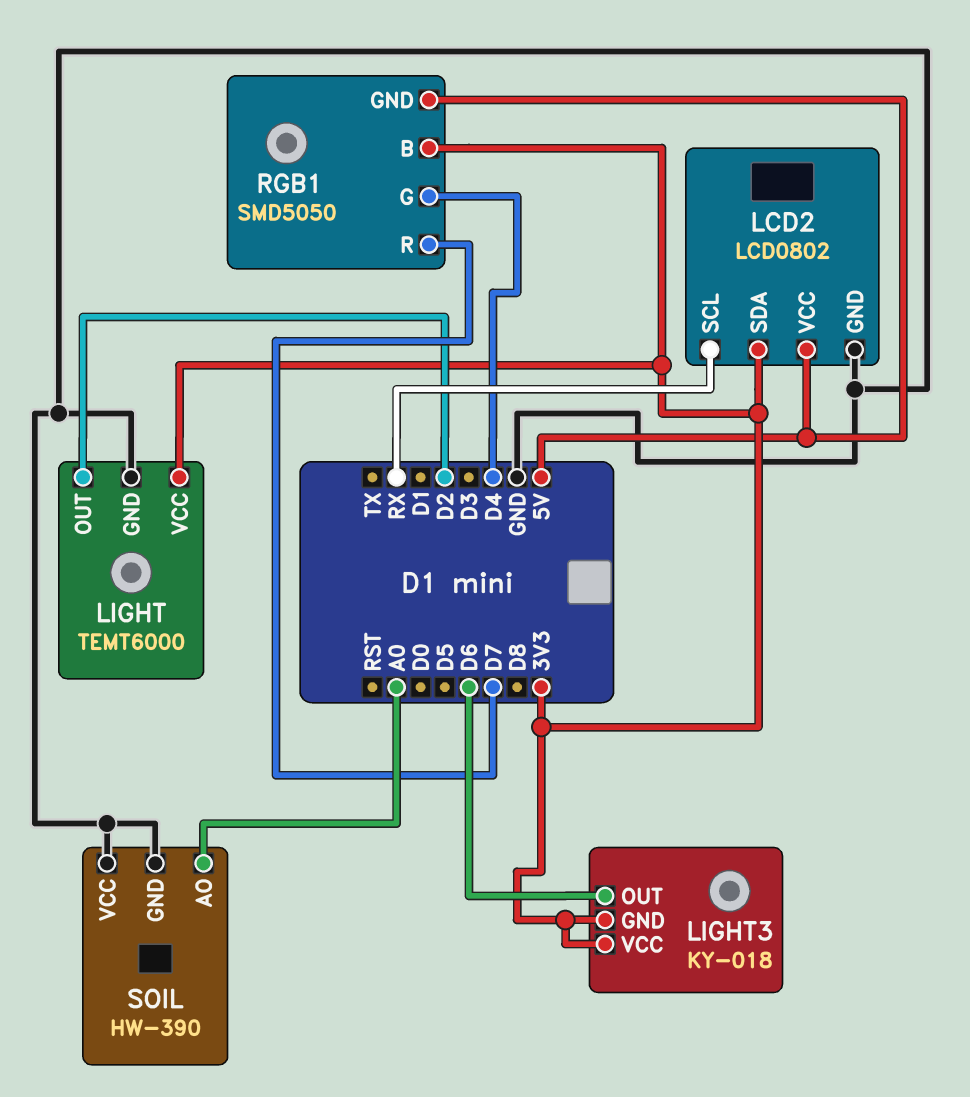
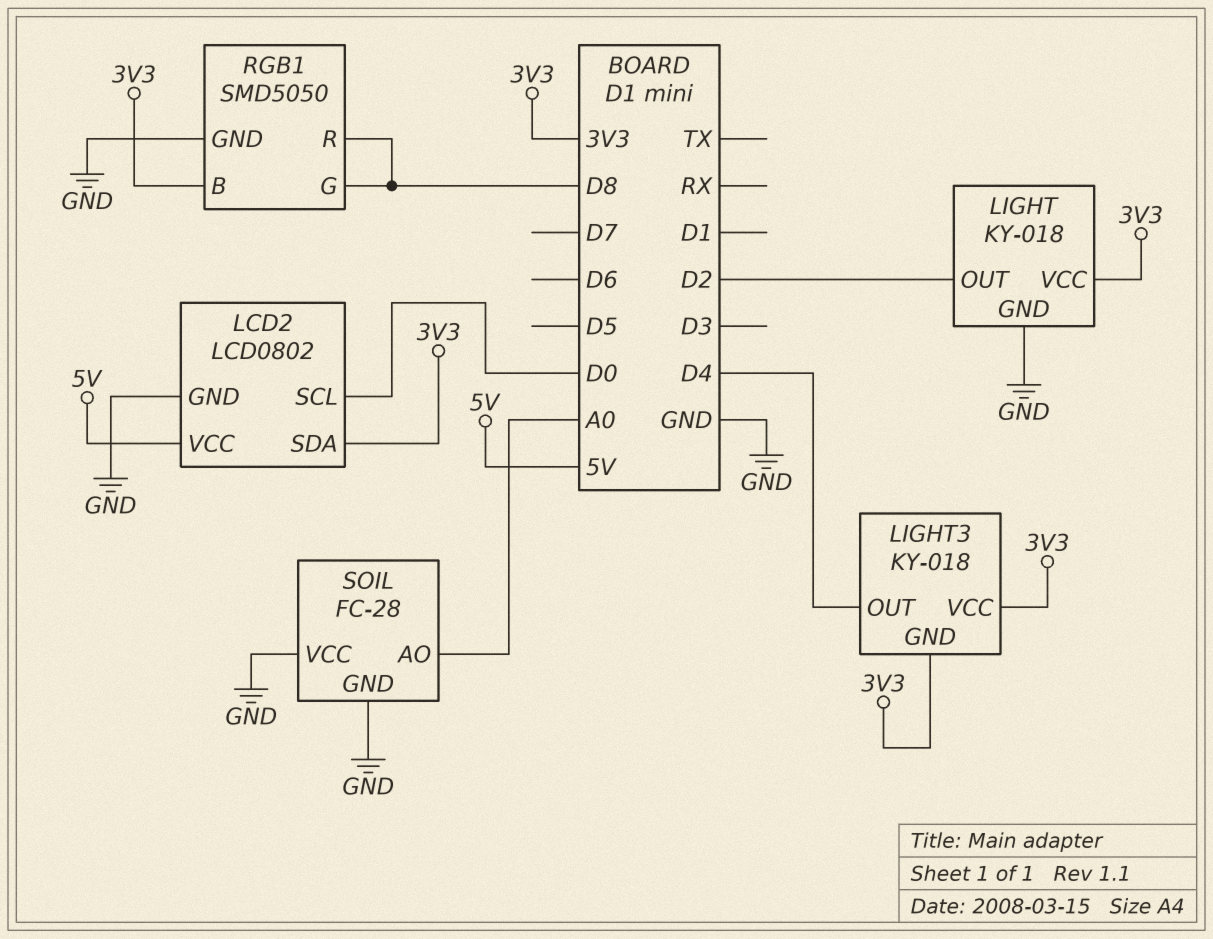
LCD2 pin SCL: RX -> D0
LIGHT: TEMT6000 -> KY-018
LIGHT3 pin OUT: D6 -> D4
RGB1 pin G: D4 -> D8
RGB1 pin GND: 5V -> GND
RGB1 pin R: D7 -> D8
SOIL: HW-390 -> FC-28

